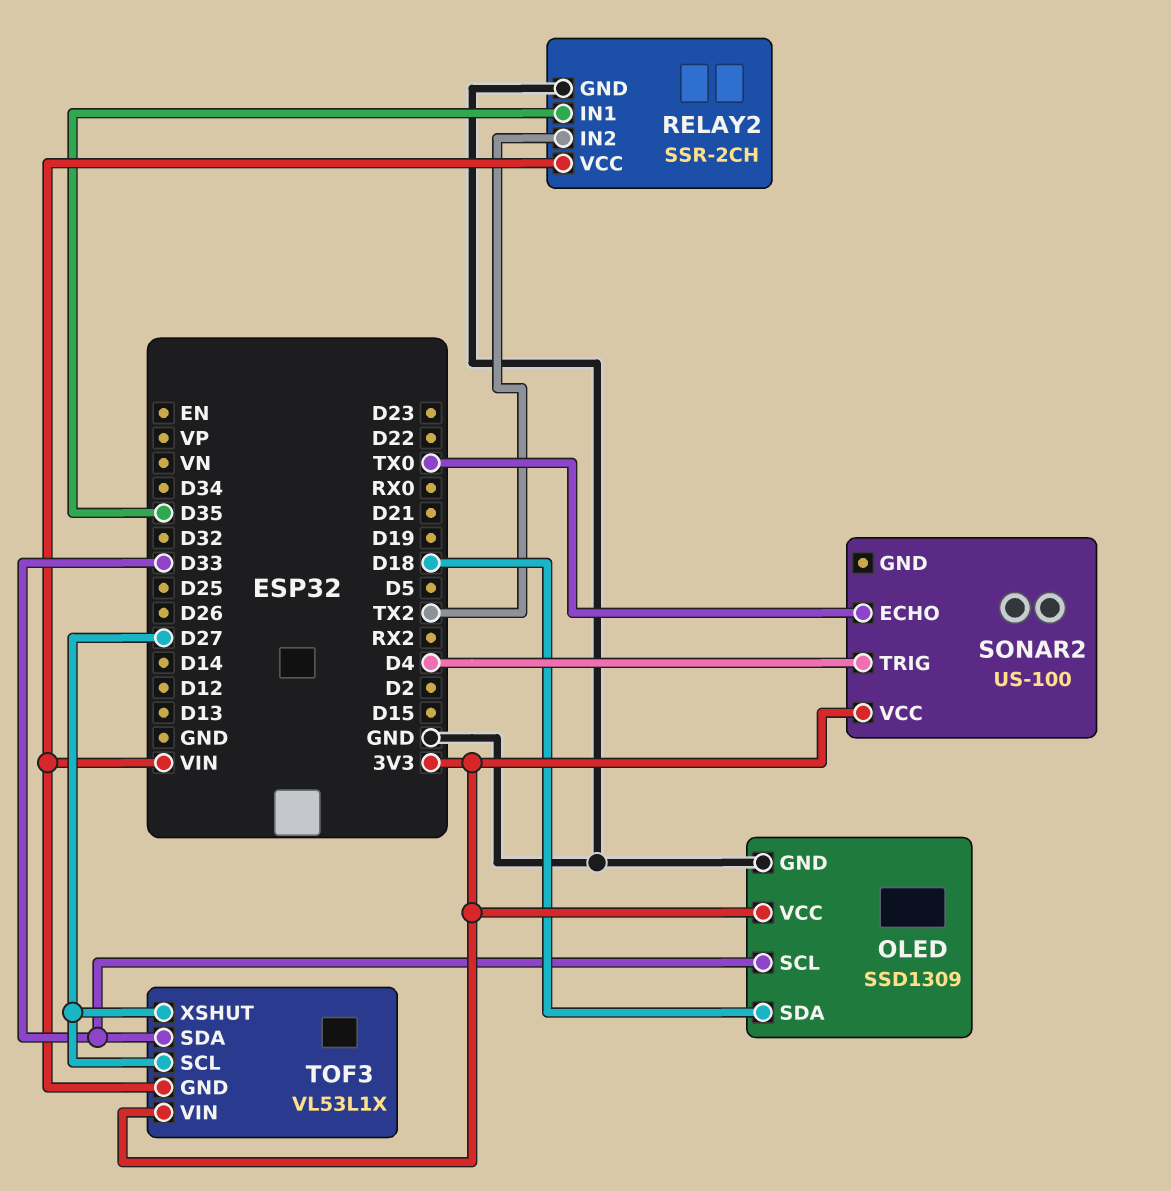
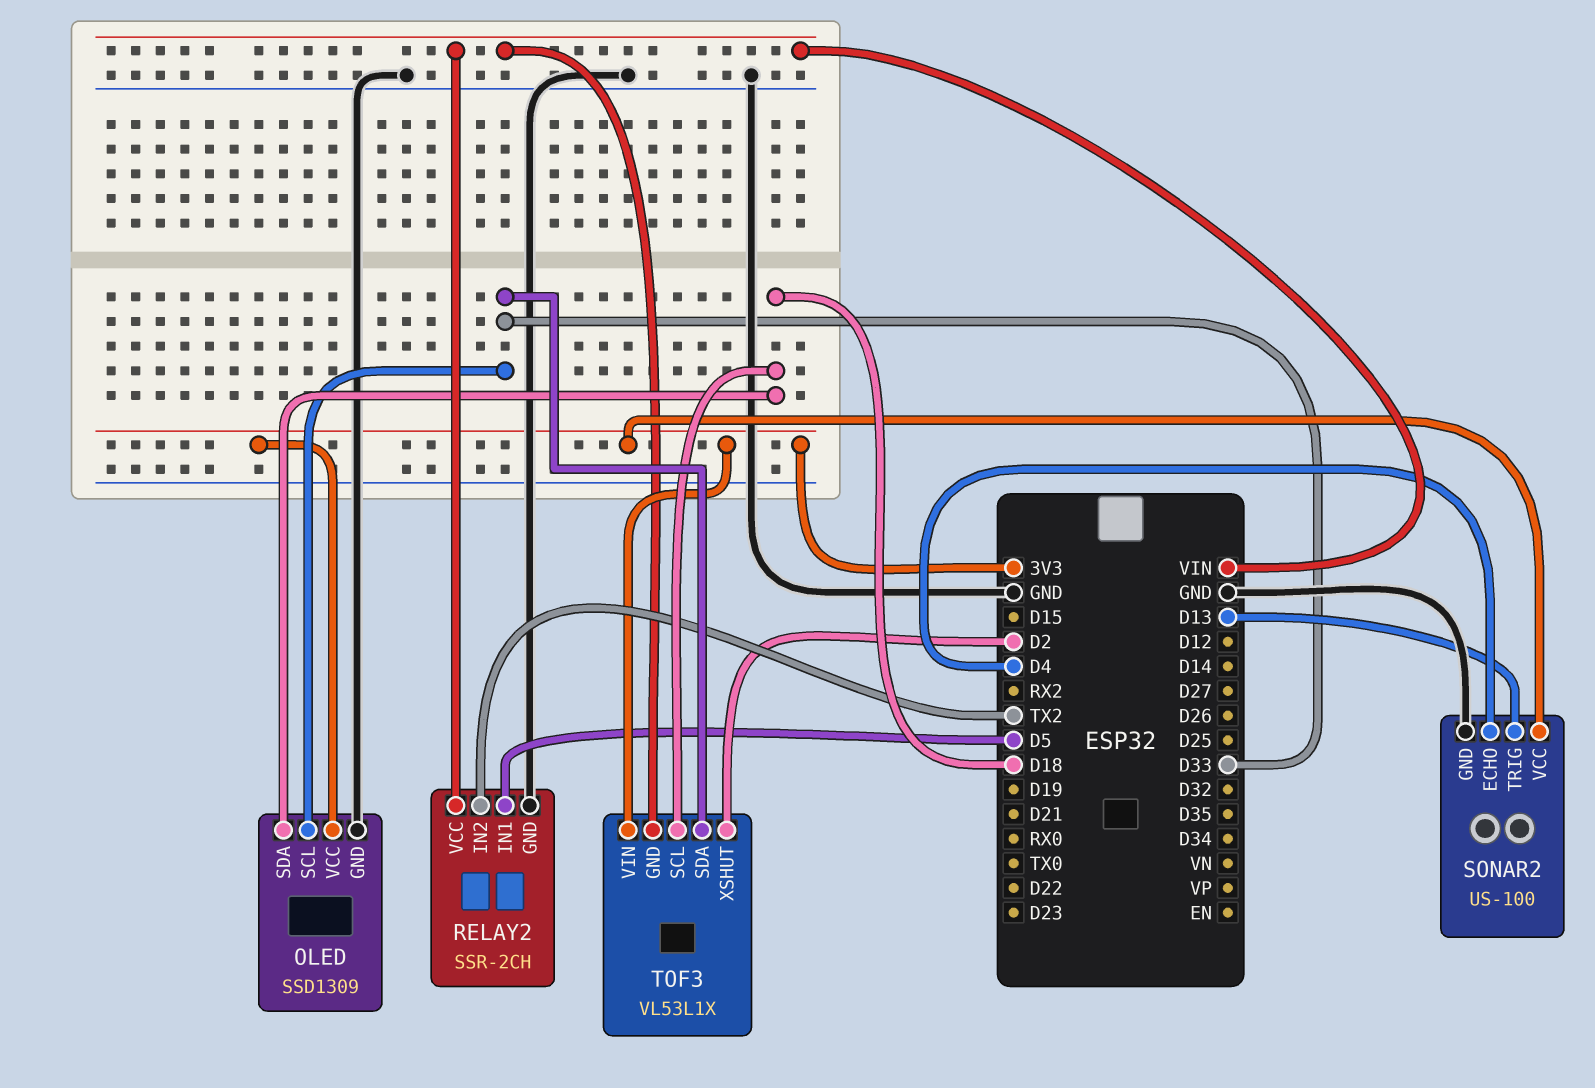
RELAY2 pin IN1: D35 -> D5
SONAR2 pin ECHO: TX0 -> D4
SONAR2 pin GND: none -> GND
SONAR2 pin TRIG: D4 -> D13
TOF3 pin SCL: D27 -> D18
TOF3 pin XSHUT: D27 -> D2

